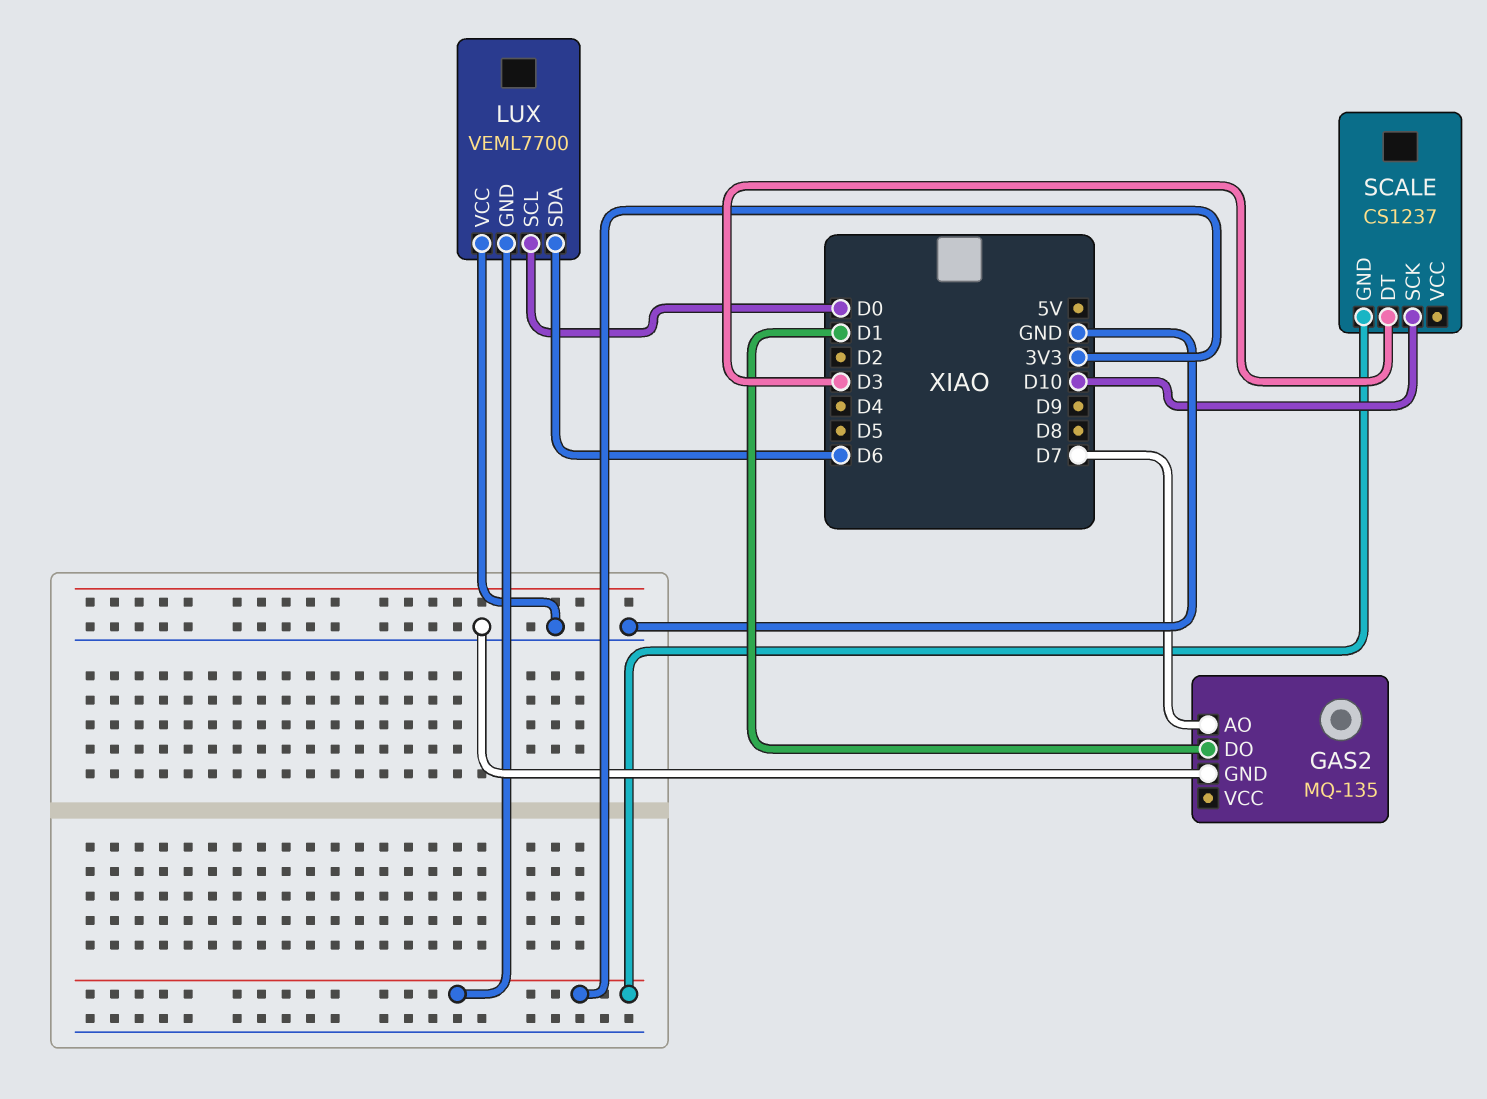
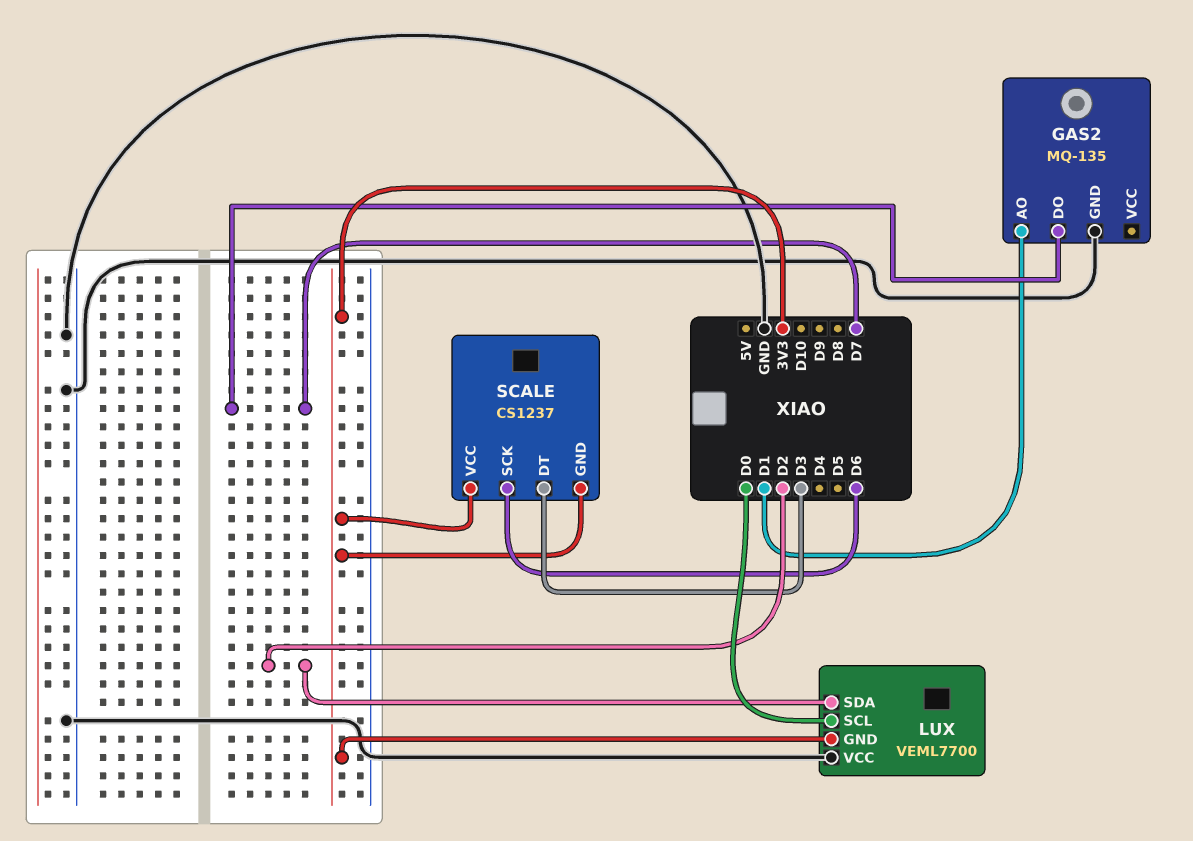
GAS2 pin AO: D7 -> D1
GAS2 pin DO: D1 -> D7
LUX pin SDA: D6 -> D2
SCALE pin SCK: D10 -> D6
SCALE pin VCC: none -> 3V3

